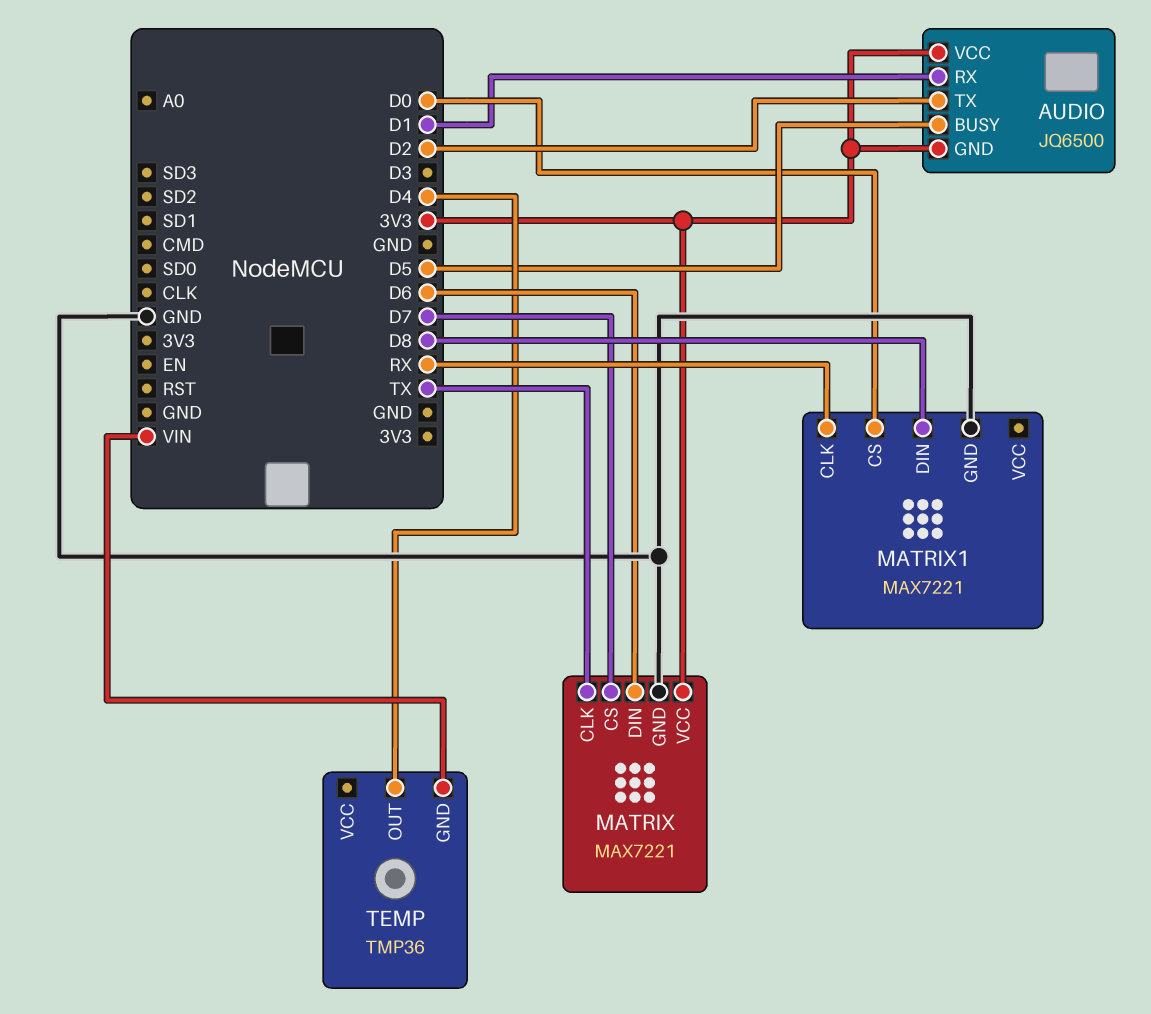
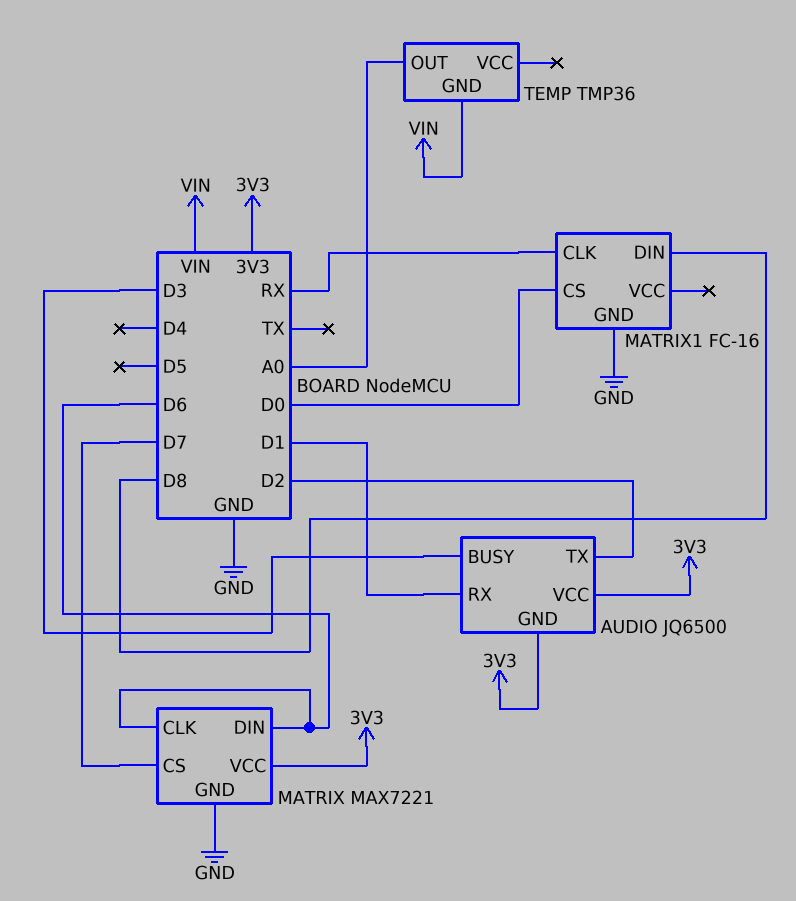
AUDIO pin BUSY: D5 -> D3
MATRIX pin CLK: TX -> D6
MATRIX1: MAX7221 -> FC-16
TEMP pin OUT: D4 -> A0

